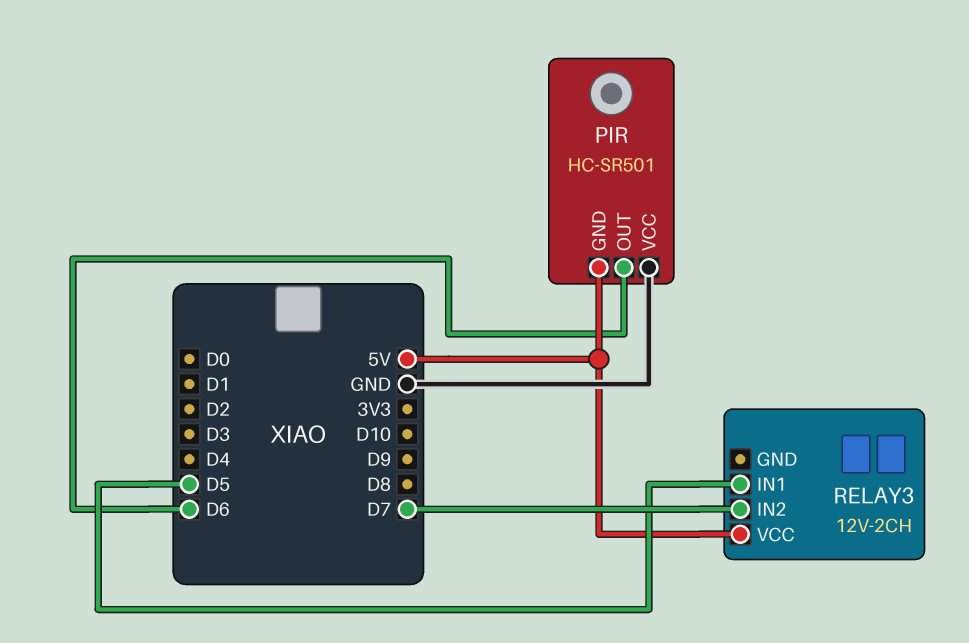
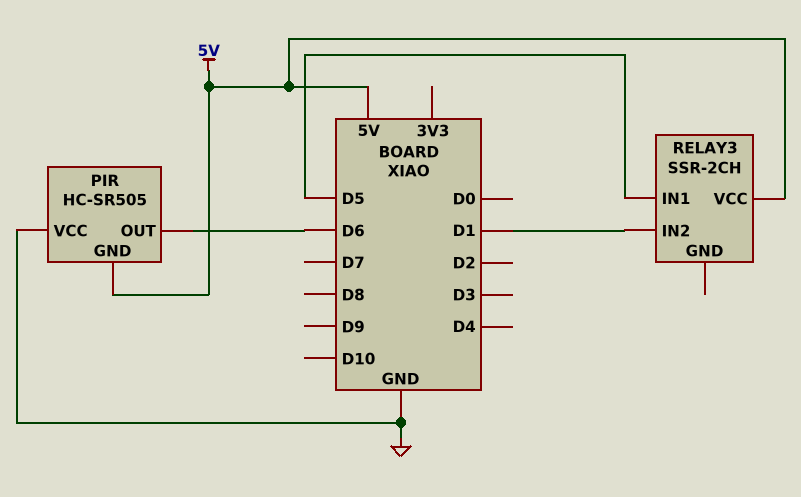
PIR: HC-SR501 -> HC-SR505
RELAY3: 12V-2CH -> SSR-2CH
RELAY3 pin IN2: D7 -> D1

